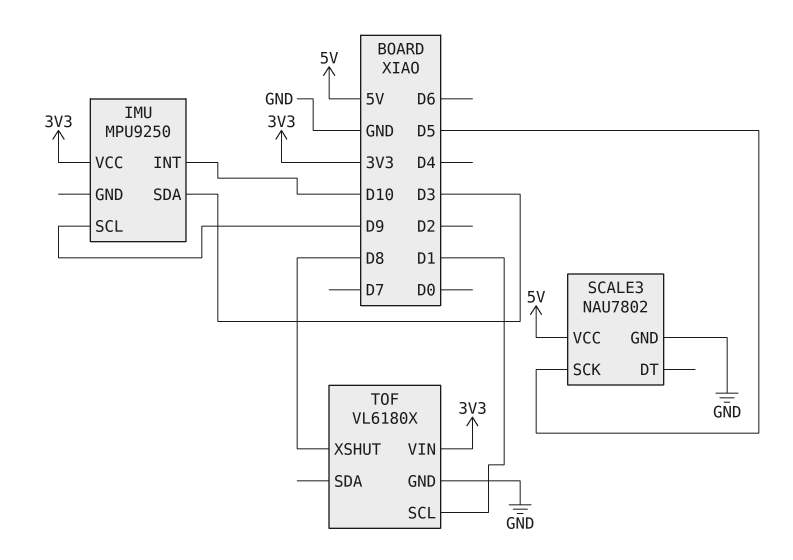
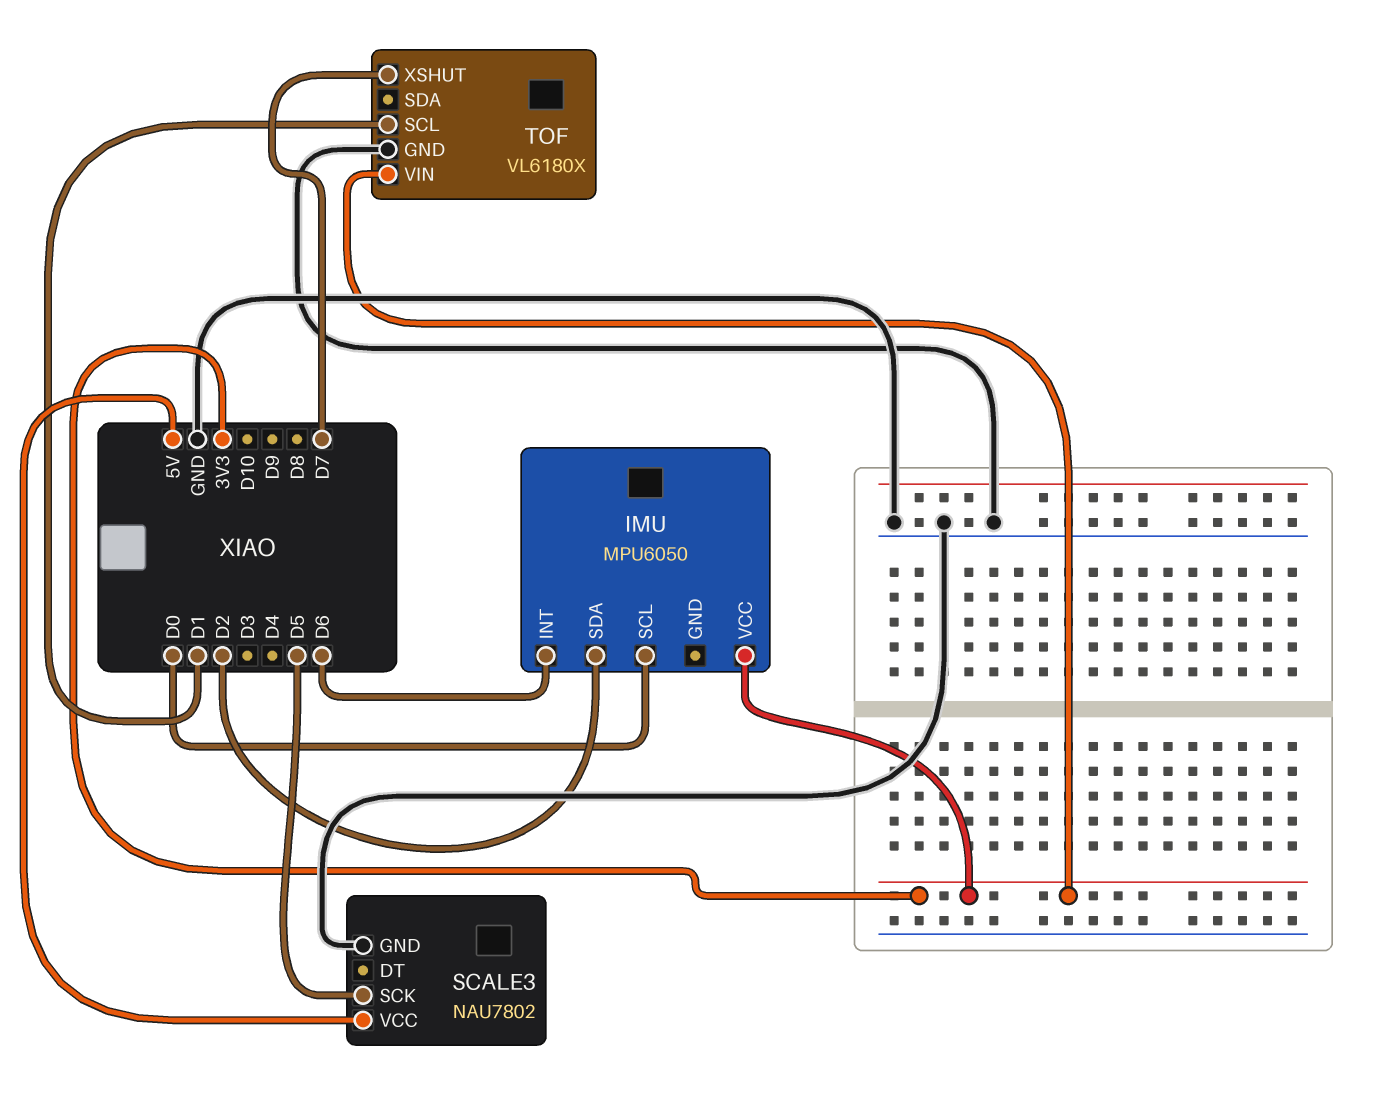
IMU: MPU9250 -> MPU6050
IMU pin INT: D10 -> D6
IMU pin SCL: D9 -> D0
IMU pin SDA: D3 -> D2
TOF pin XSHUT: D8 -> D7

